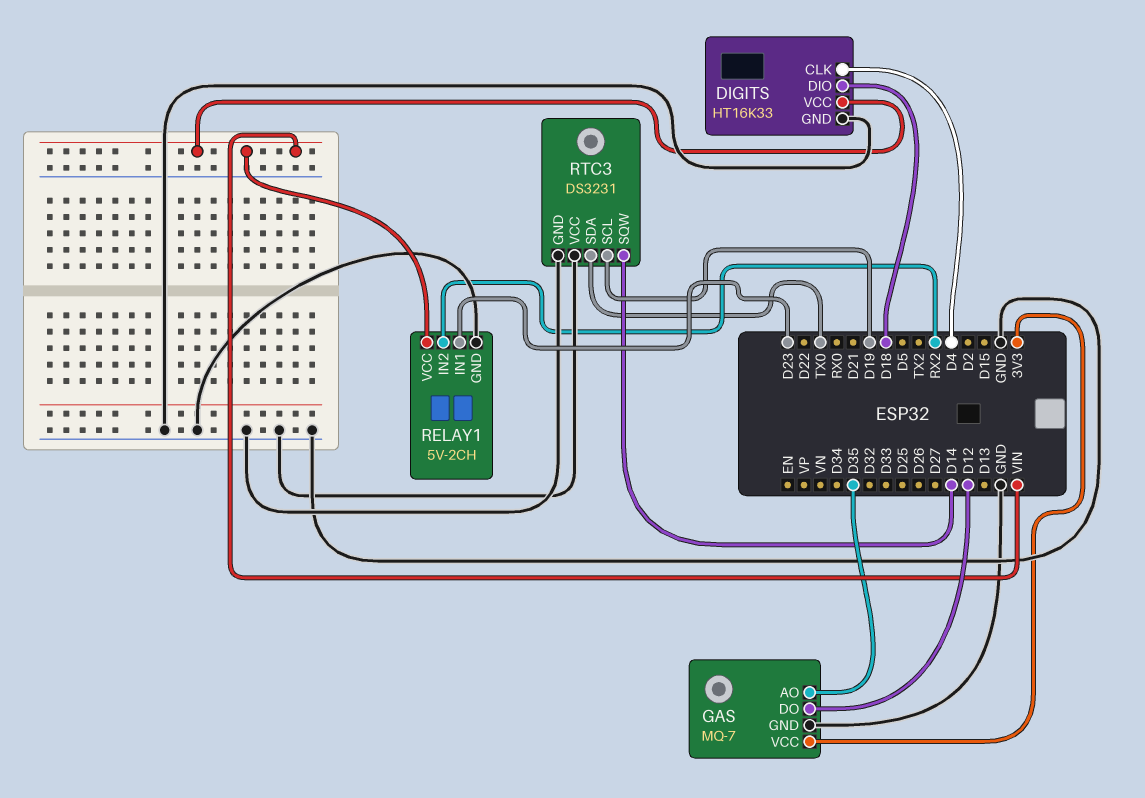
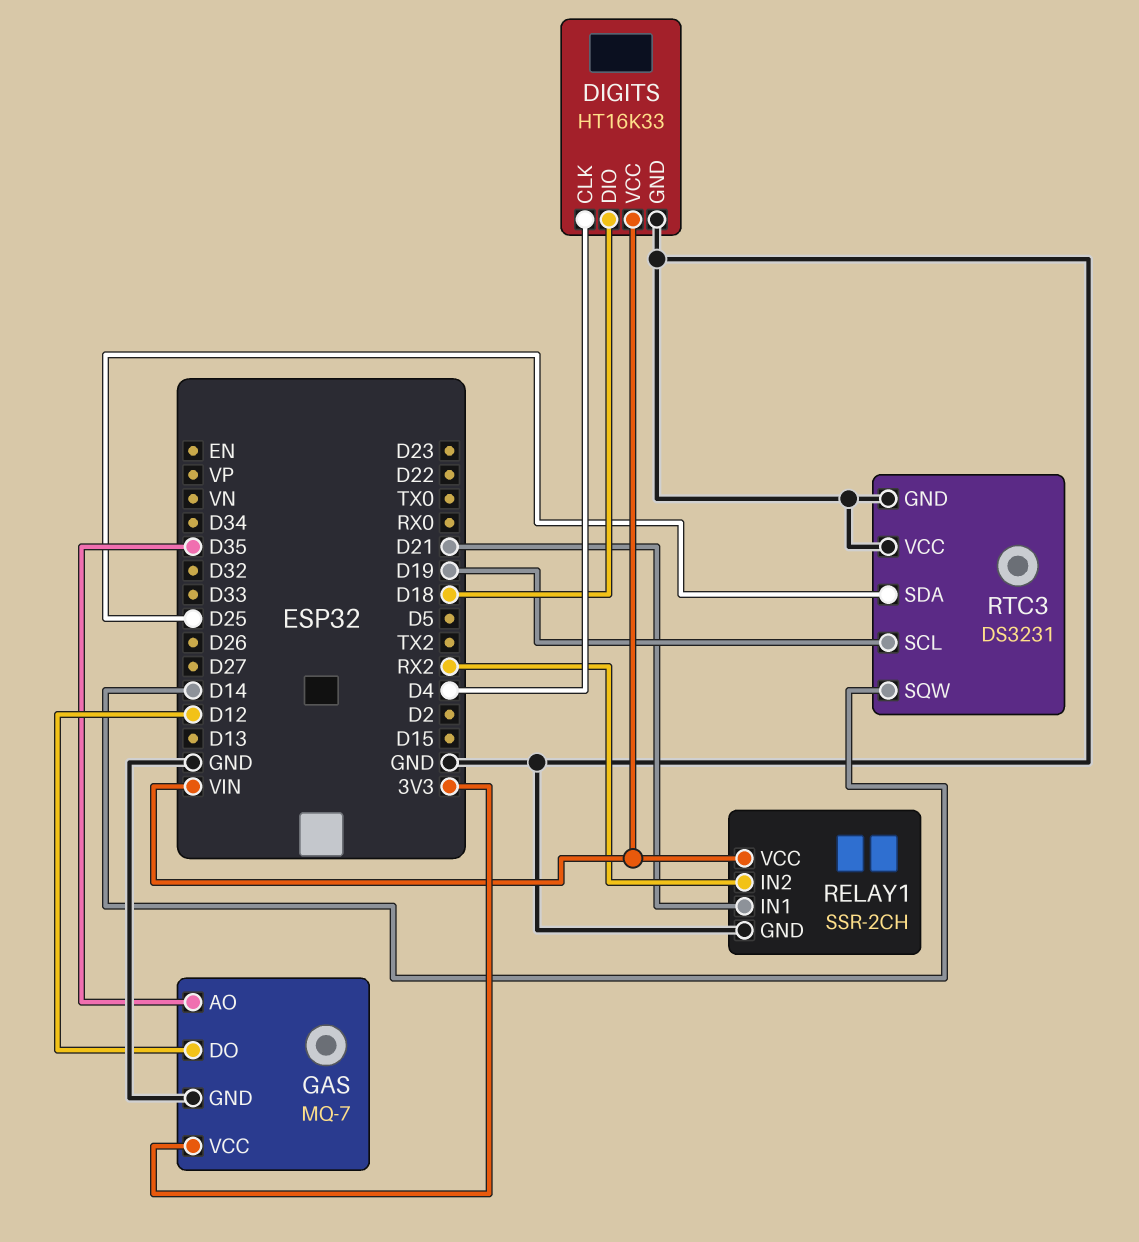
RELAY1: 5V-2CH -> SSR-2CH
RELAY1 pin IN1: D23 -> D21
RTC3 pin SDA: TX0 -> D25

